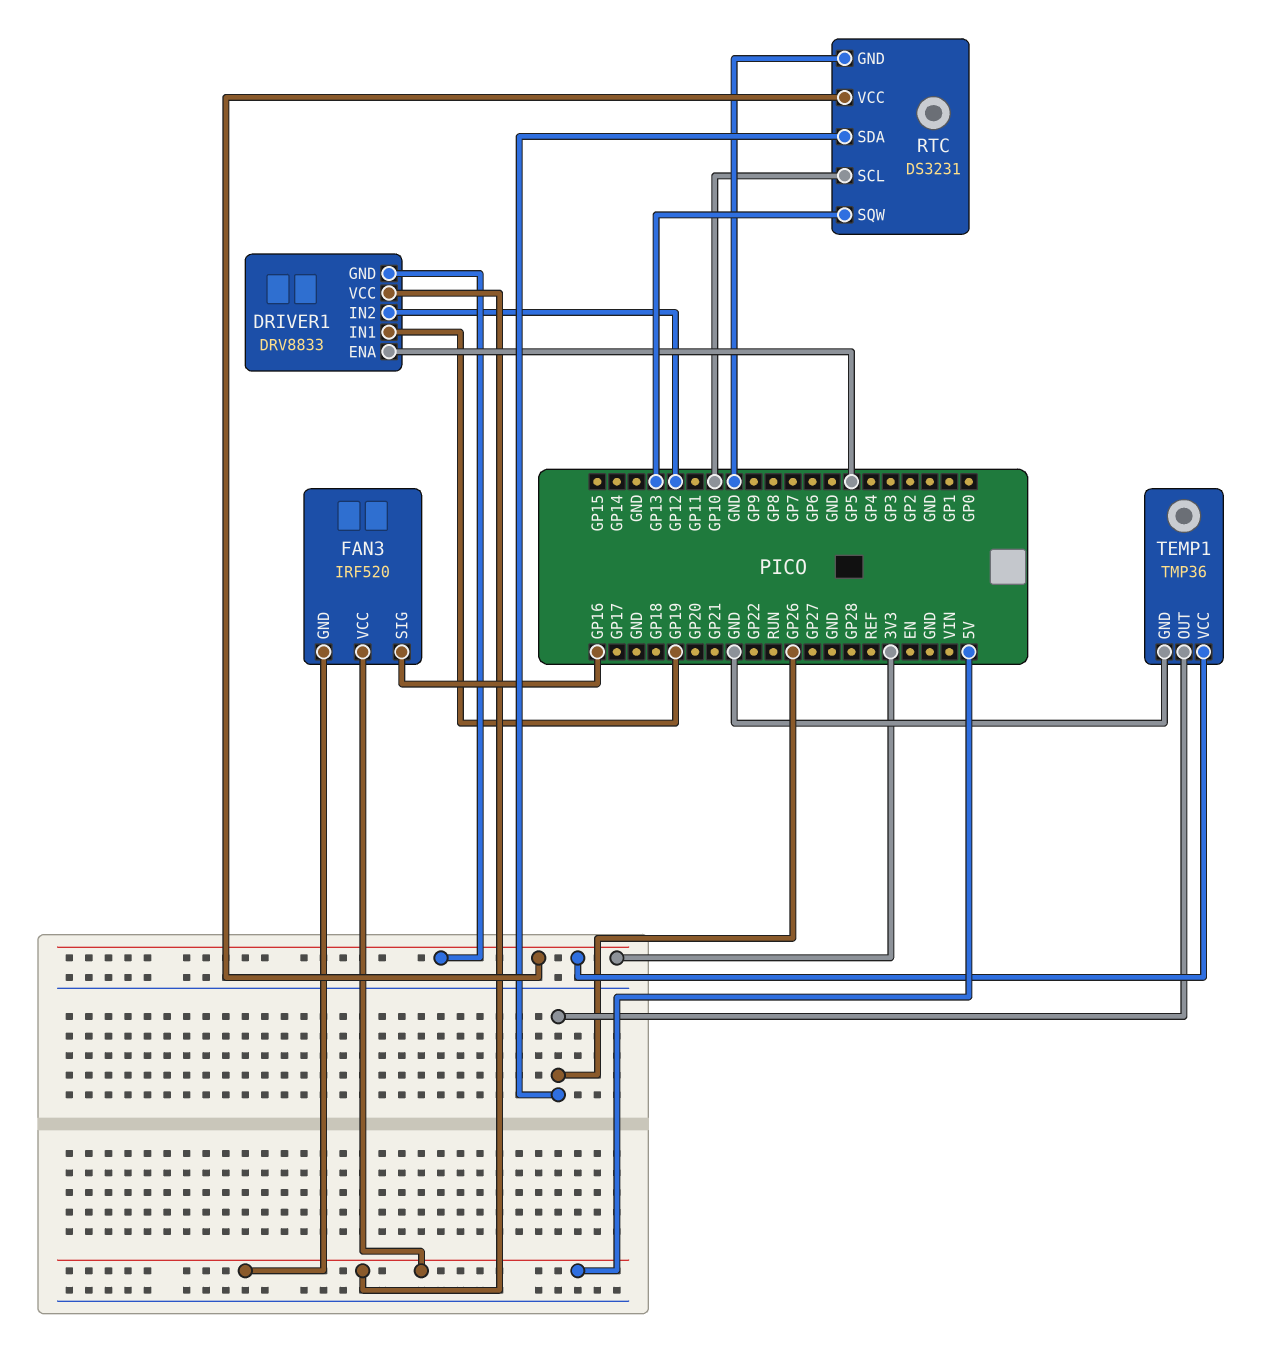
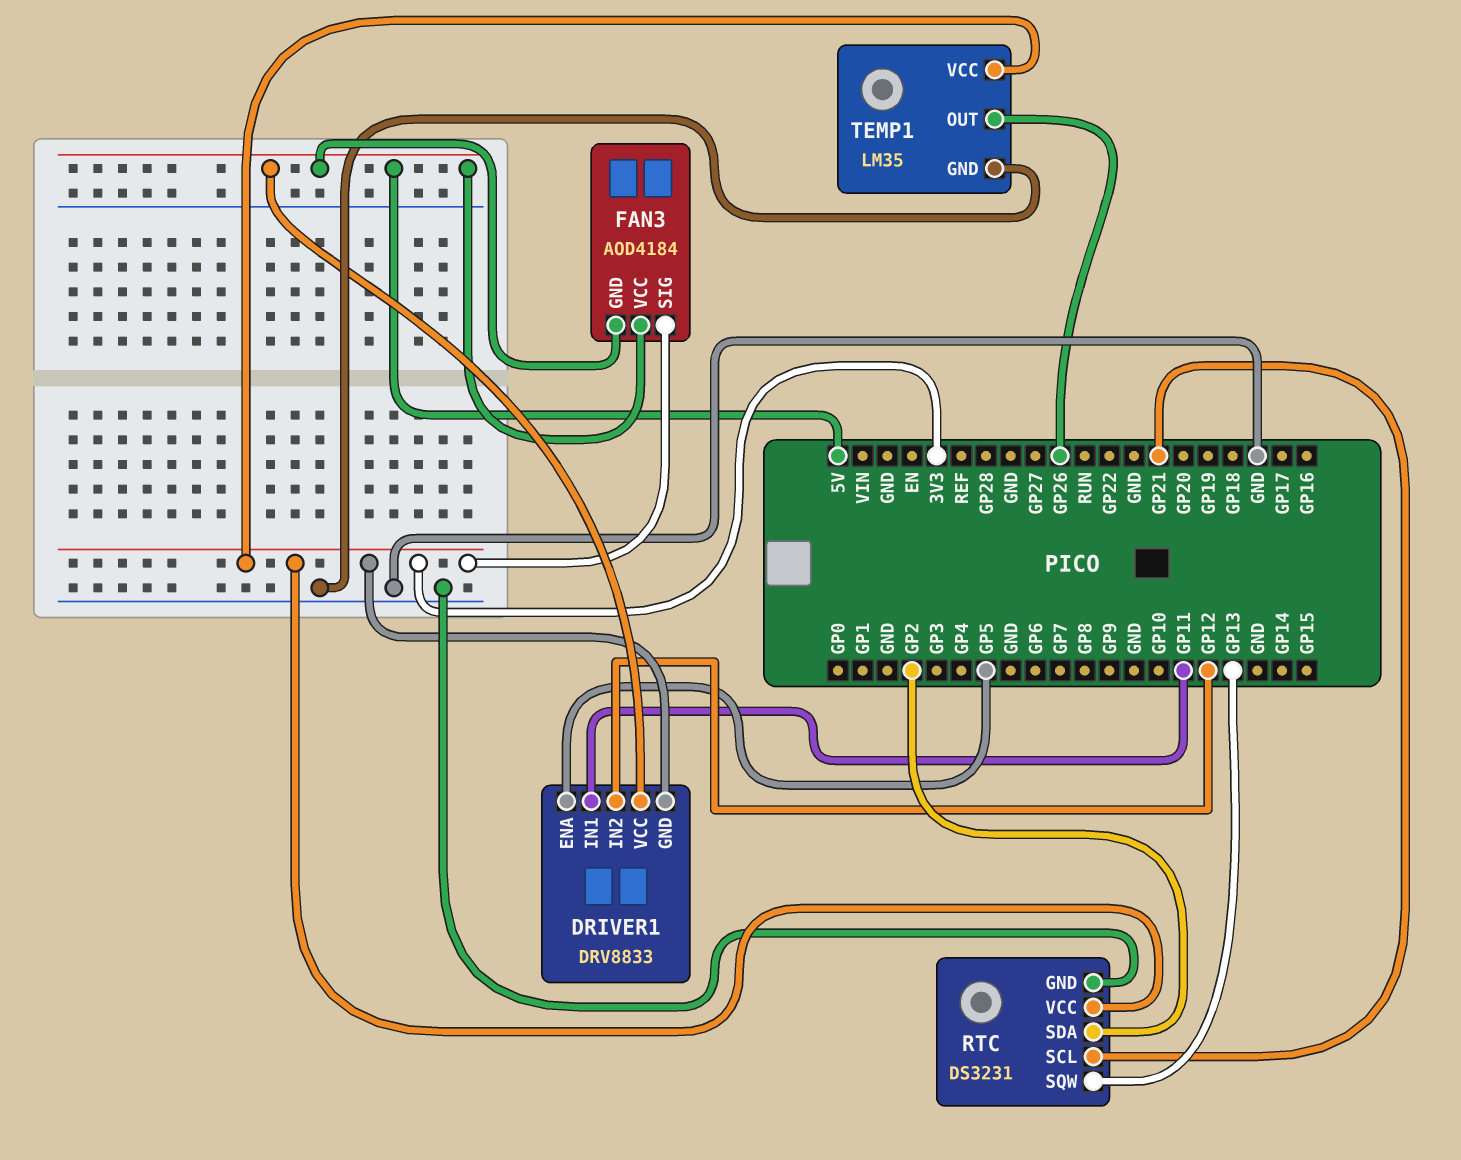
DRIVER1 pin IN1: GP19 -> GP11
FAN3: IRF520 -> AOD4184
FAN3 pin SIG: GP16 -> 3V3
RTC pin SCL: GP10 -> GP21
RTC pin SDA: GP26 -> GP2
TEMP1: TMP36 -> LM35

